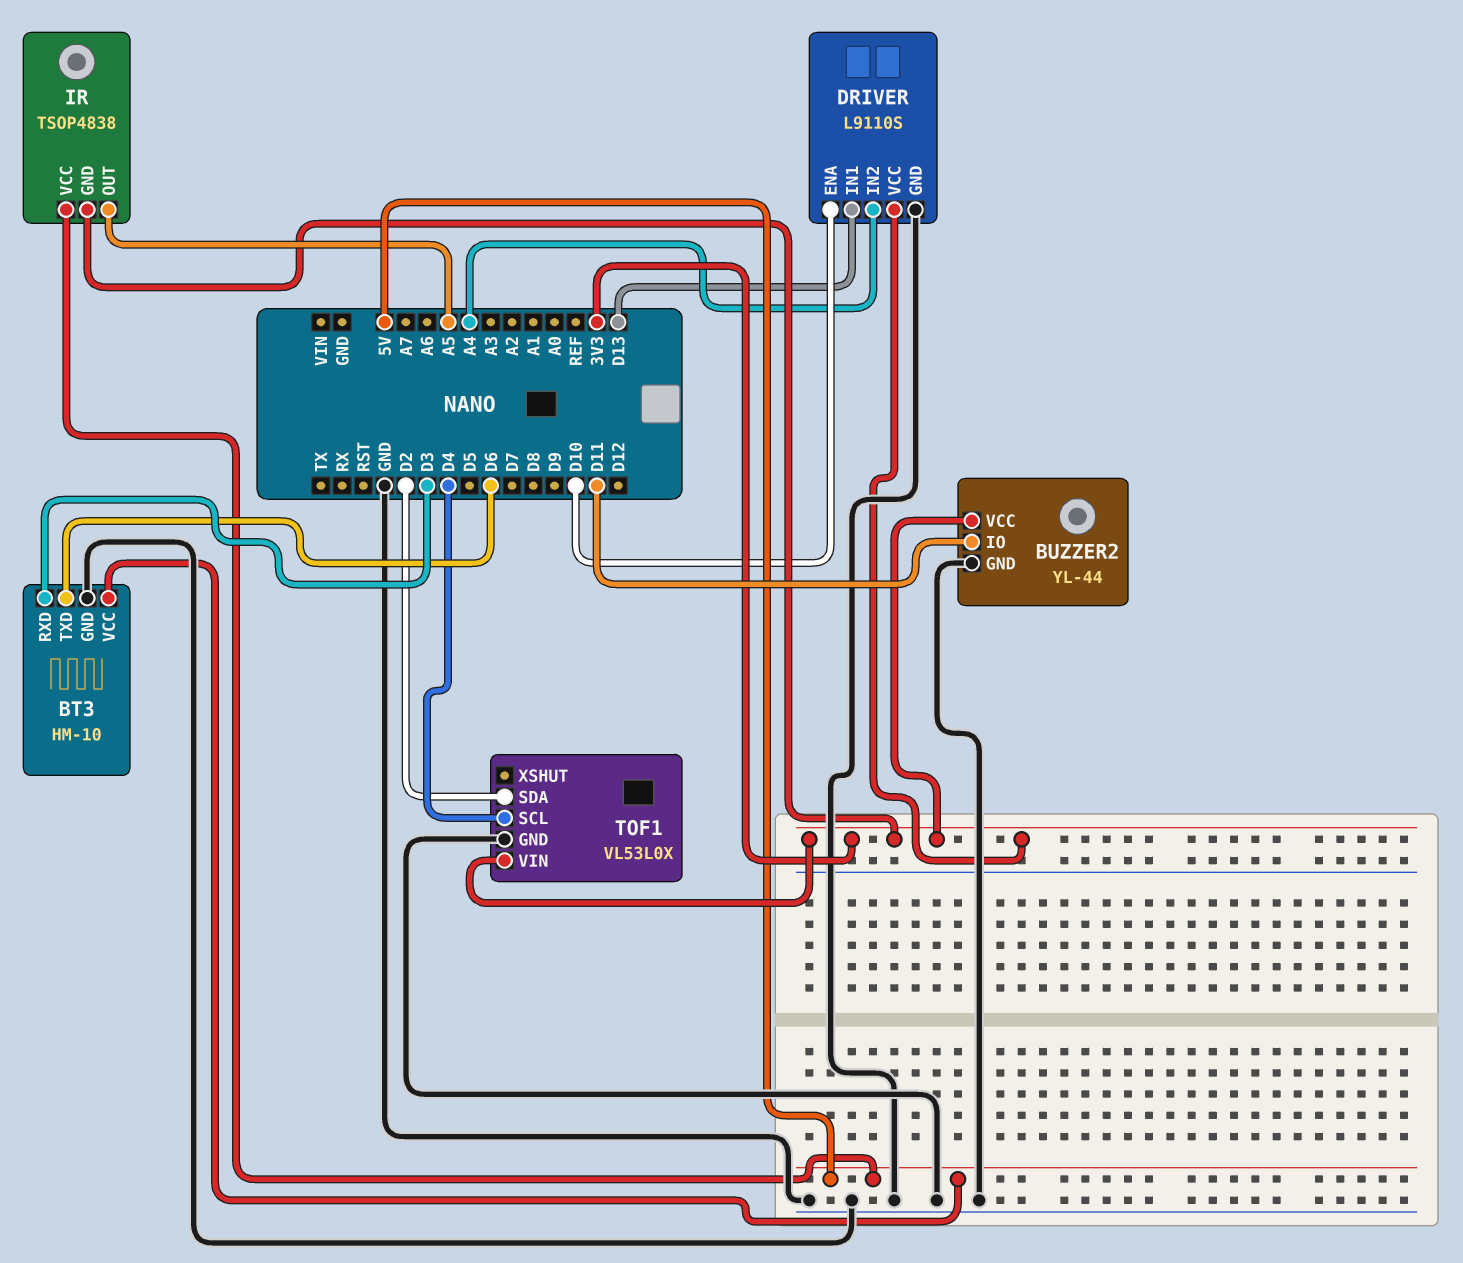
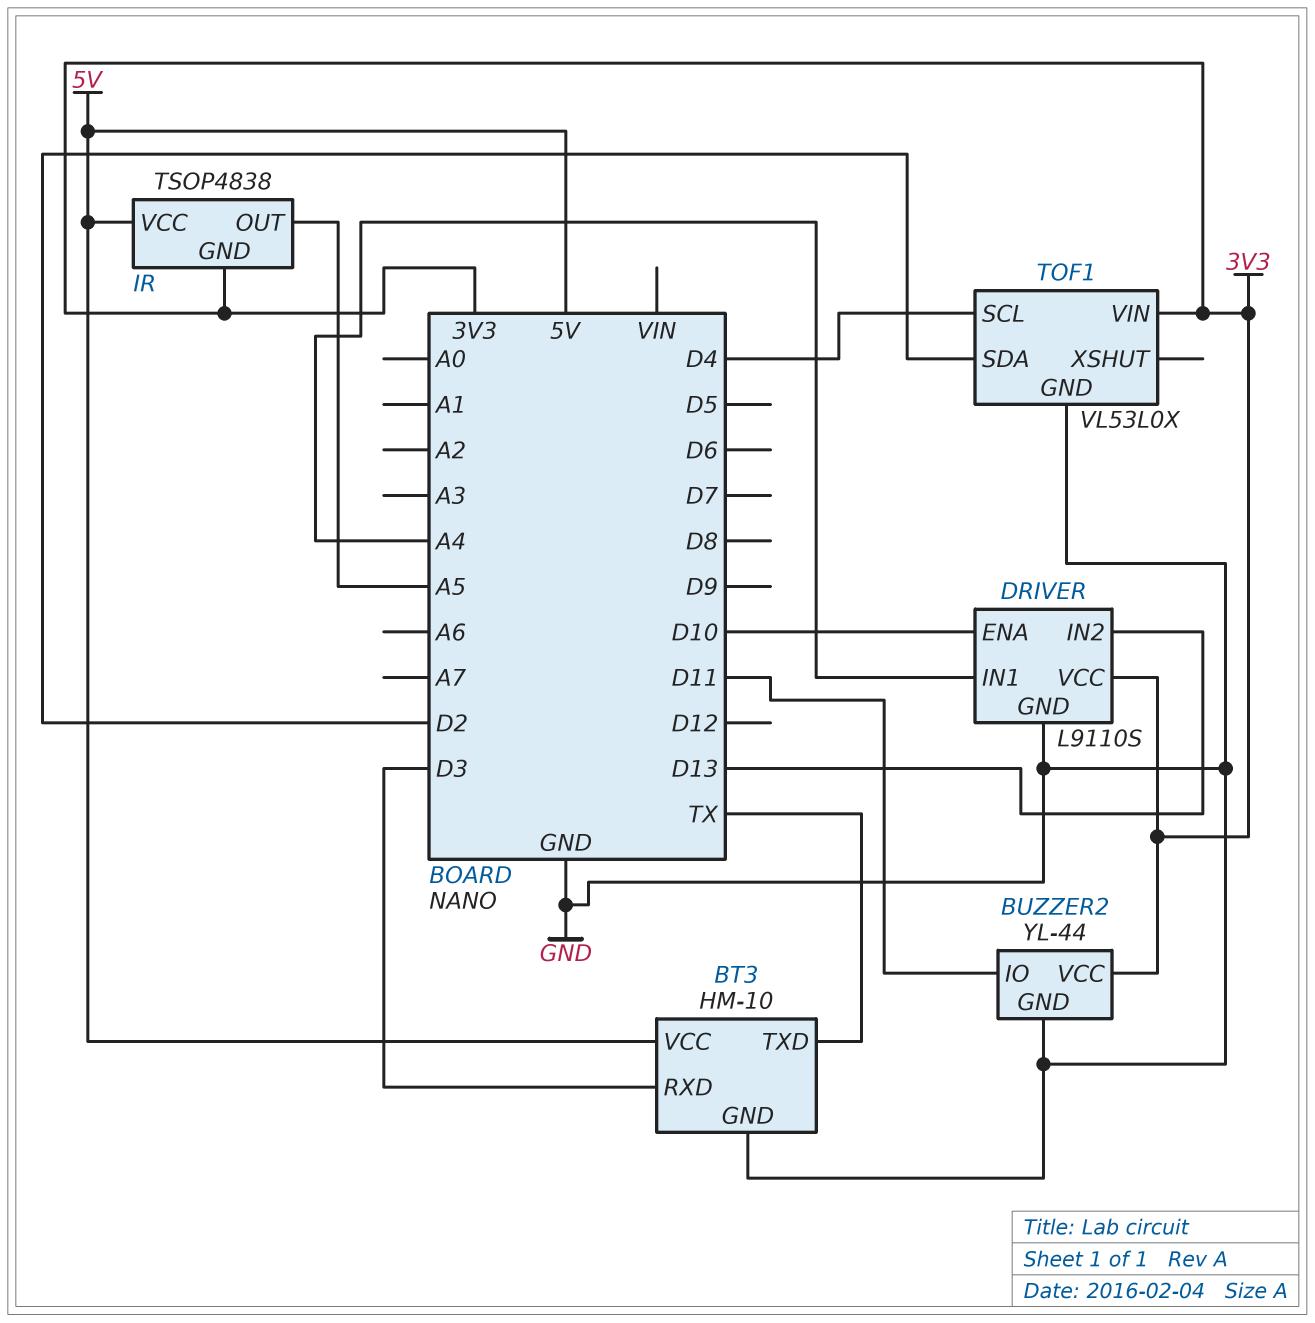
BT3 pin TXD: D6 -> TX
DRIVER pin IN1: D13 -> A4
DRIVER pin IN2: A4 -> D13

